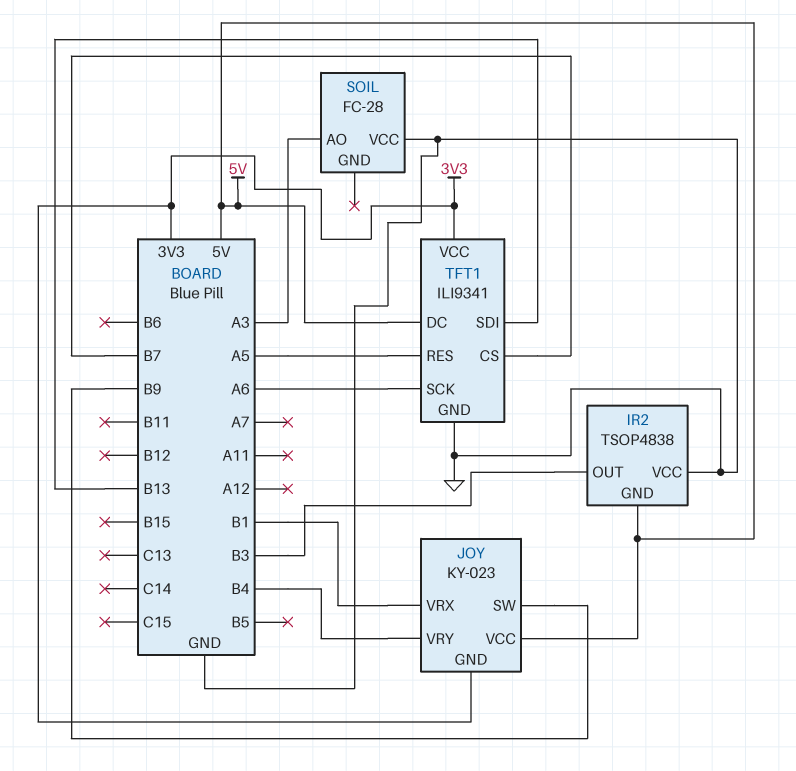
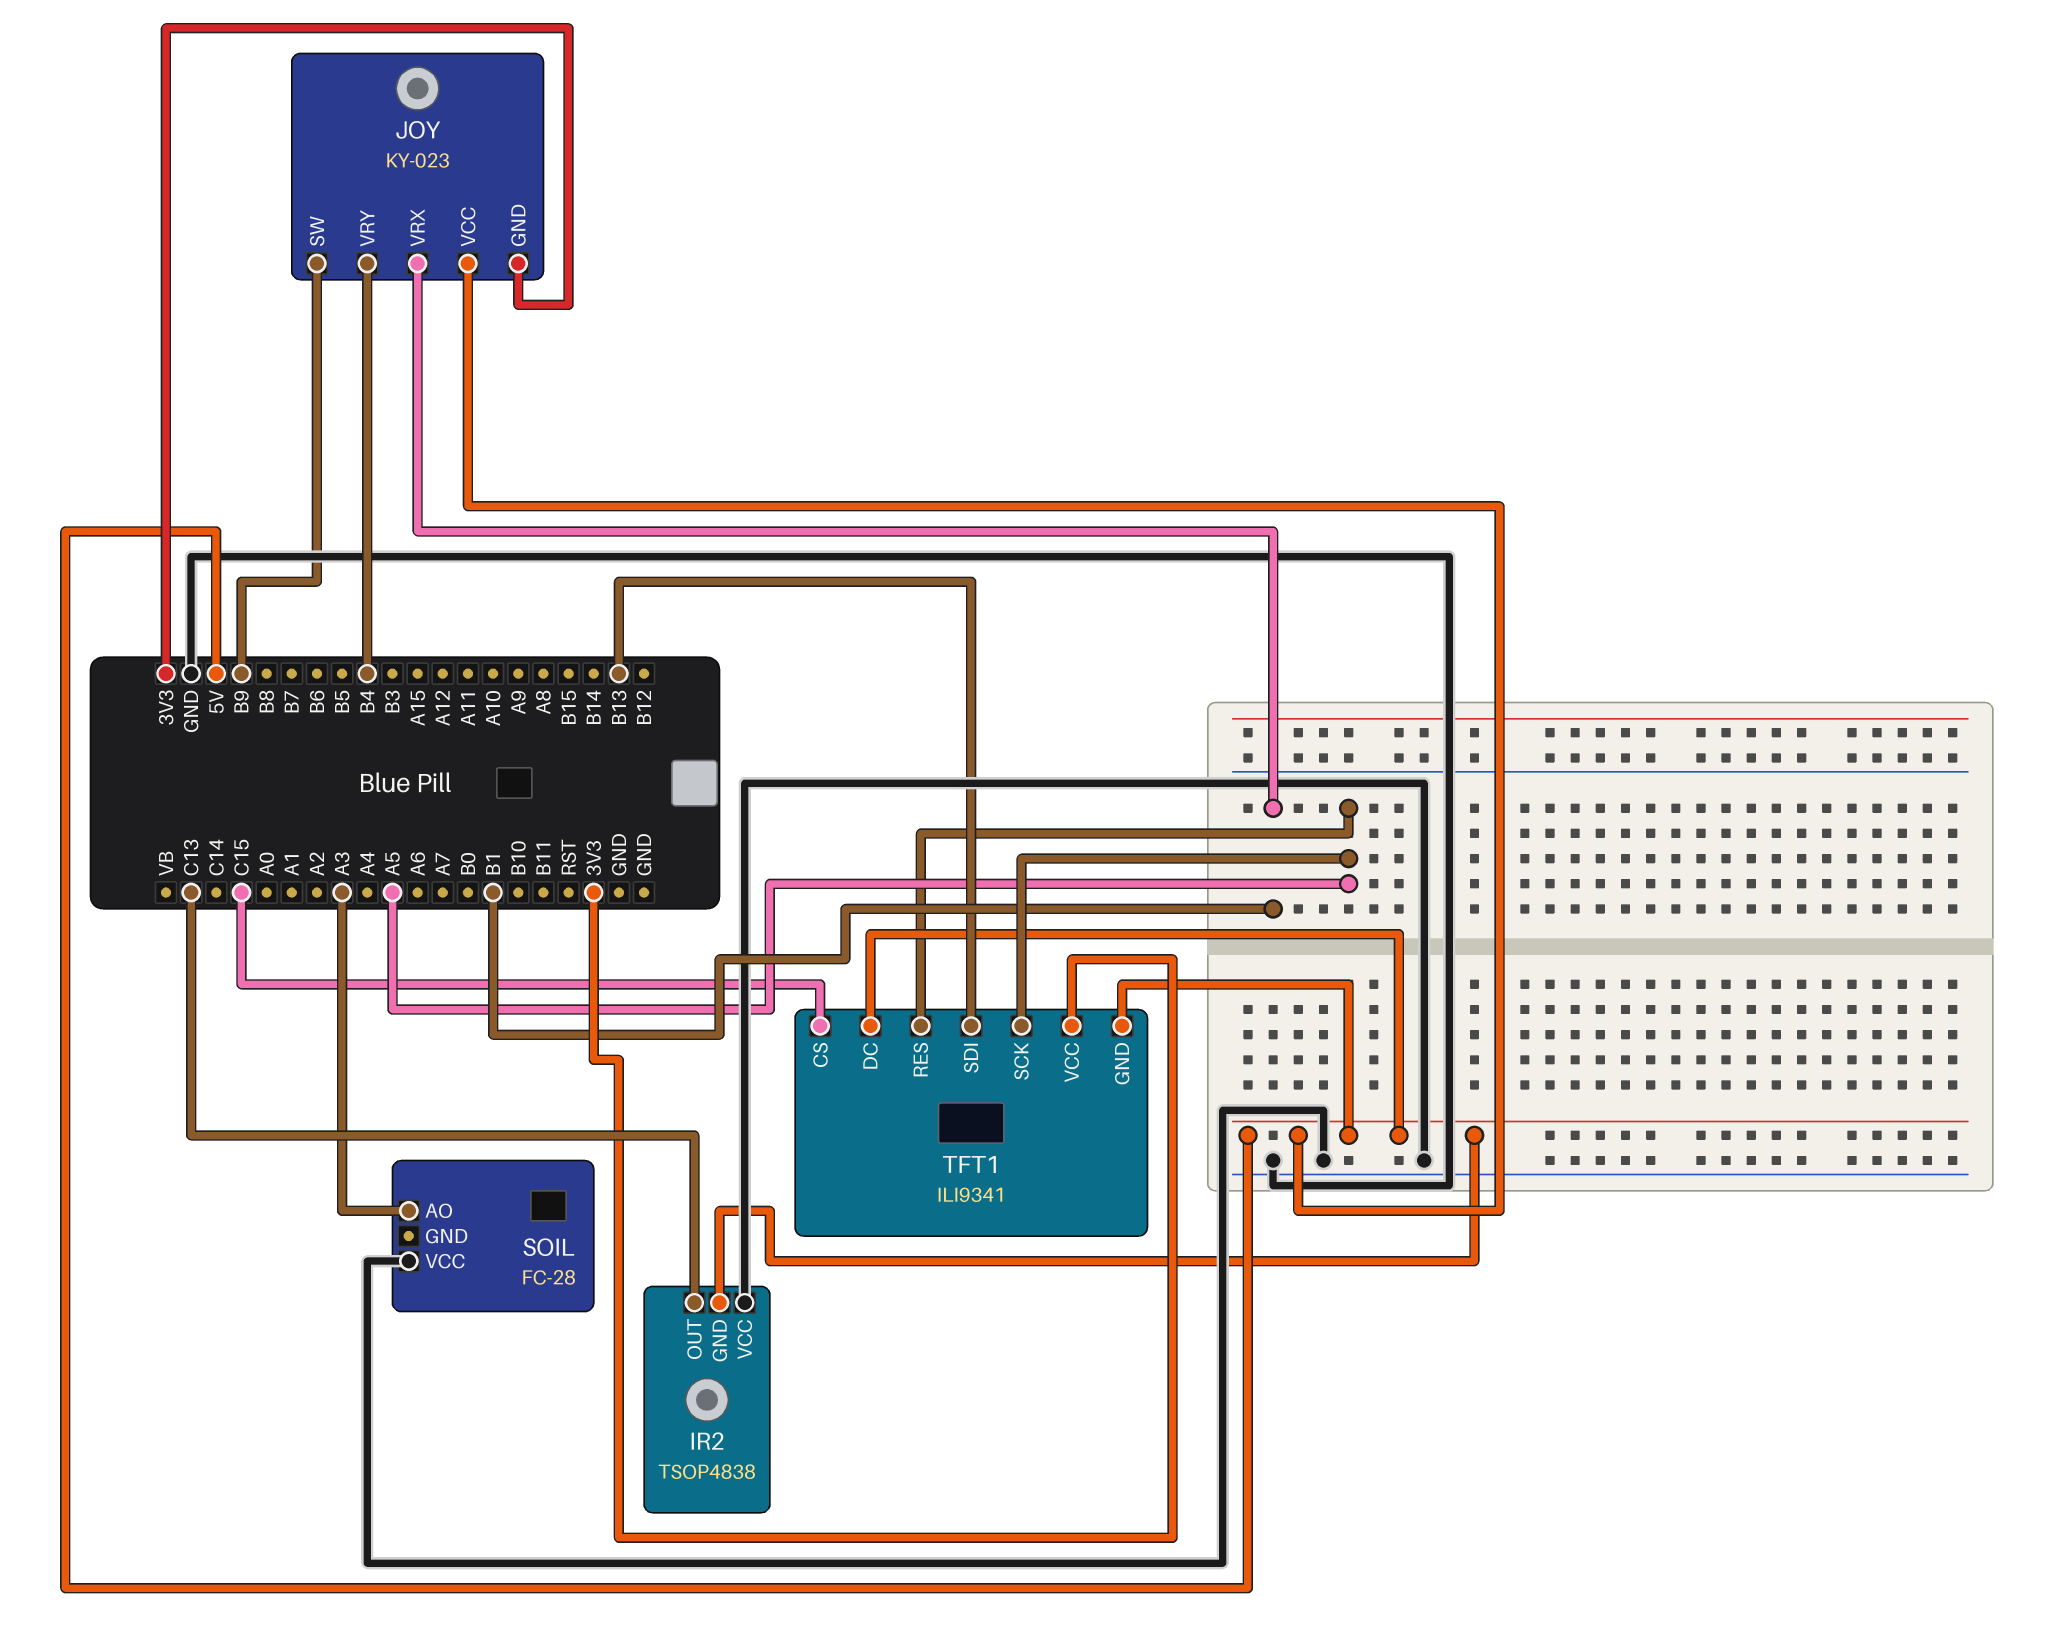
IR2 pin OUT: B3 -> C13
TFT1 pin CS: B7 -> C15
TFT1 pin GND: GND -> 5V
TFT1 pin SCK: A6 -> A5

